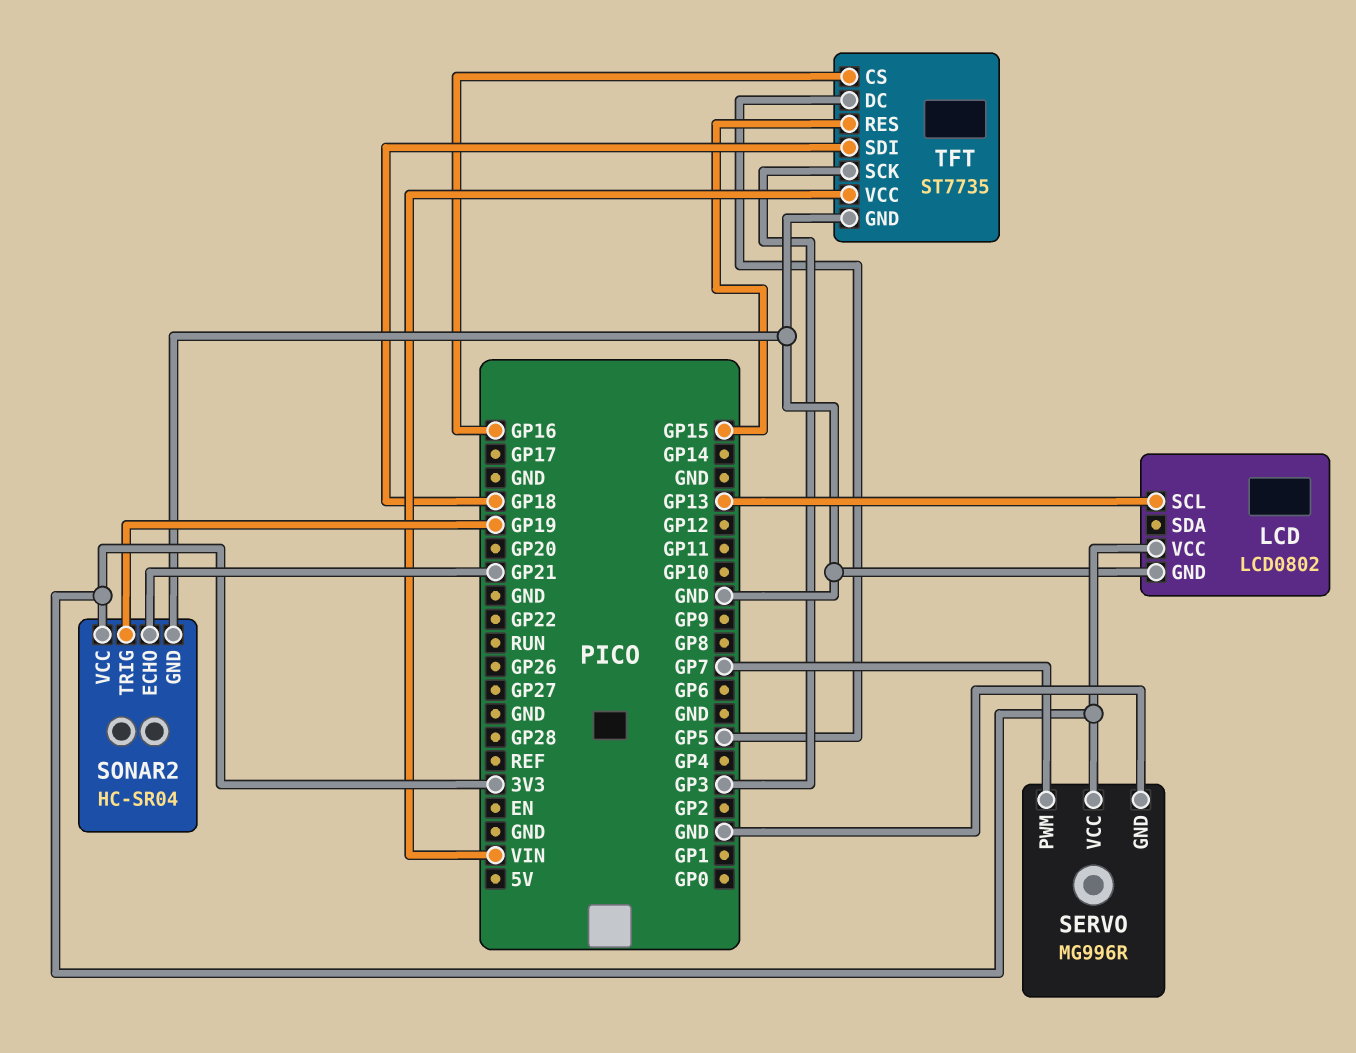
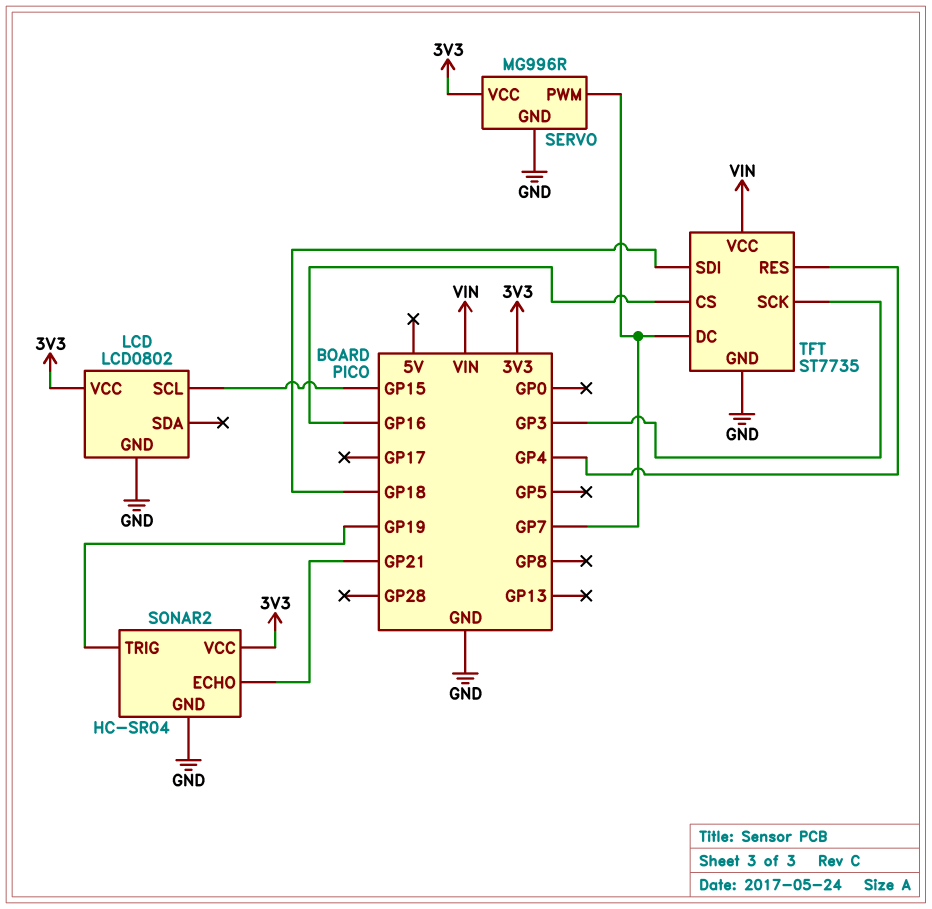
LCD pin SCL: GP13 -> GP15
TFT pin DC: GP5 -> GP7
TFT pin RES: GP15 -> GP4

